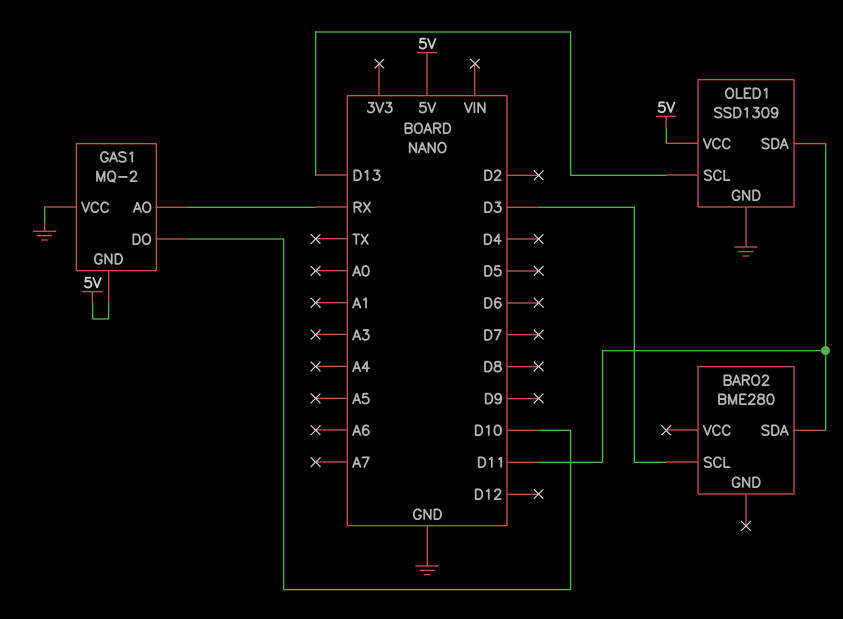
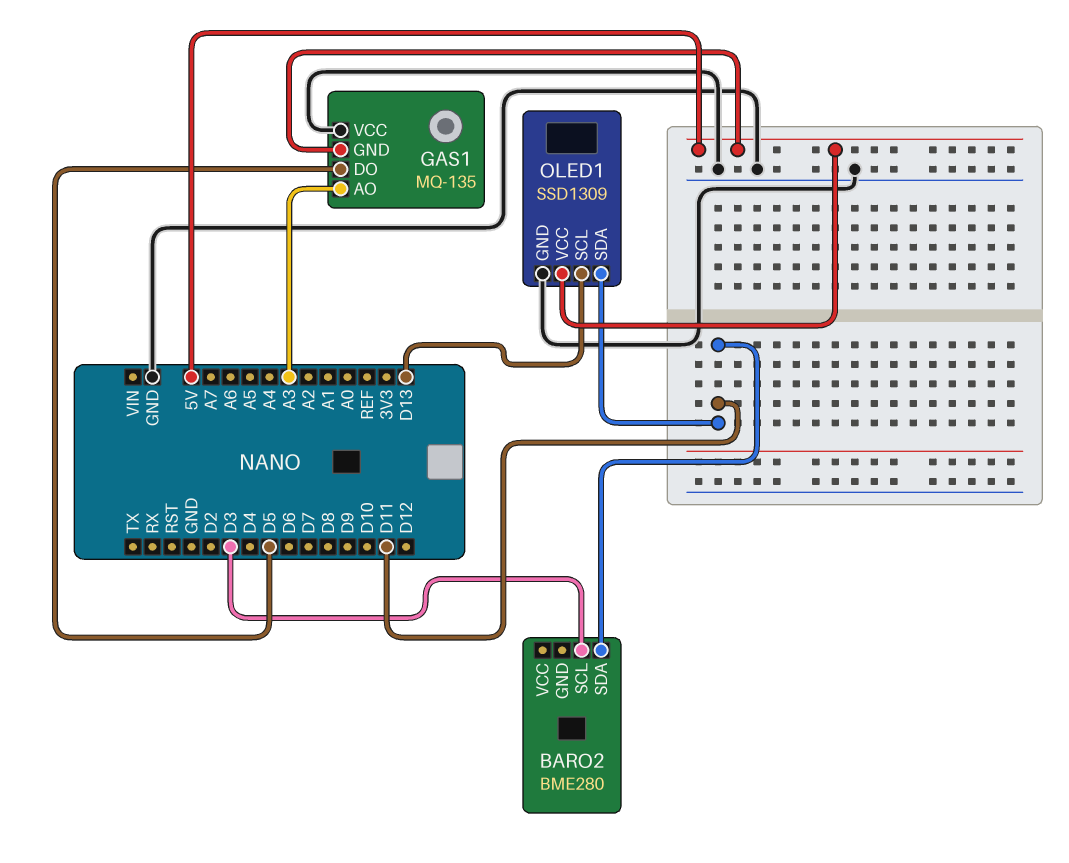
GAS1: MQ-2 -> MQ-135
GAS1 pin AO: RX -> A3
GAS1 pin DO: D10 -> D5

